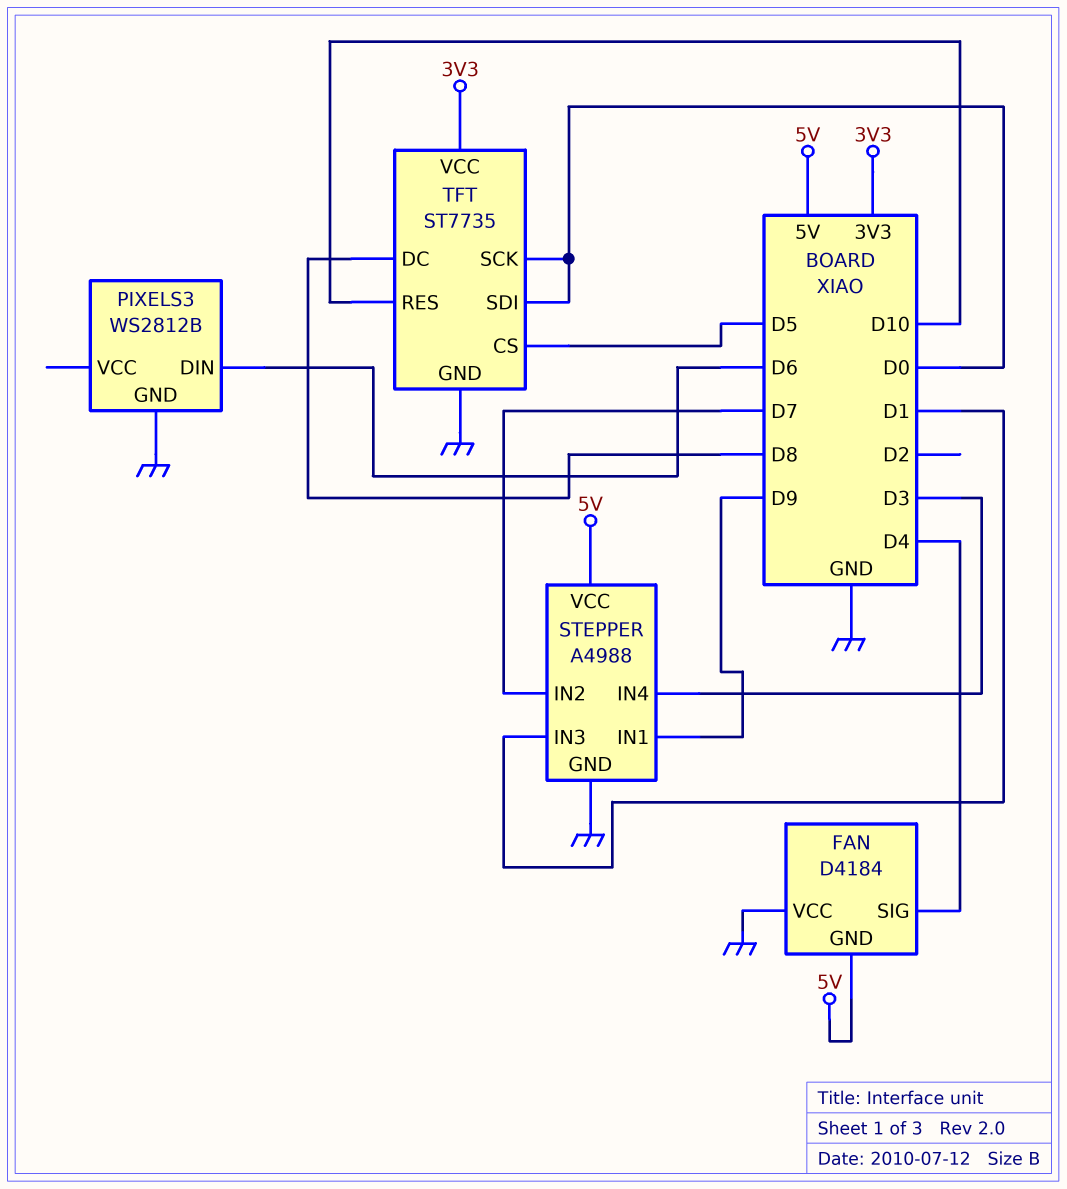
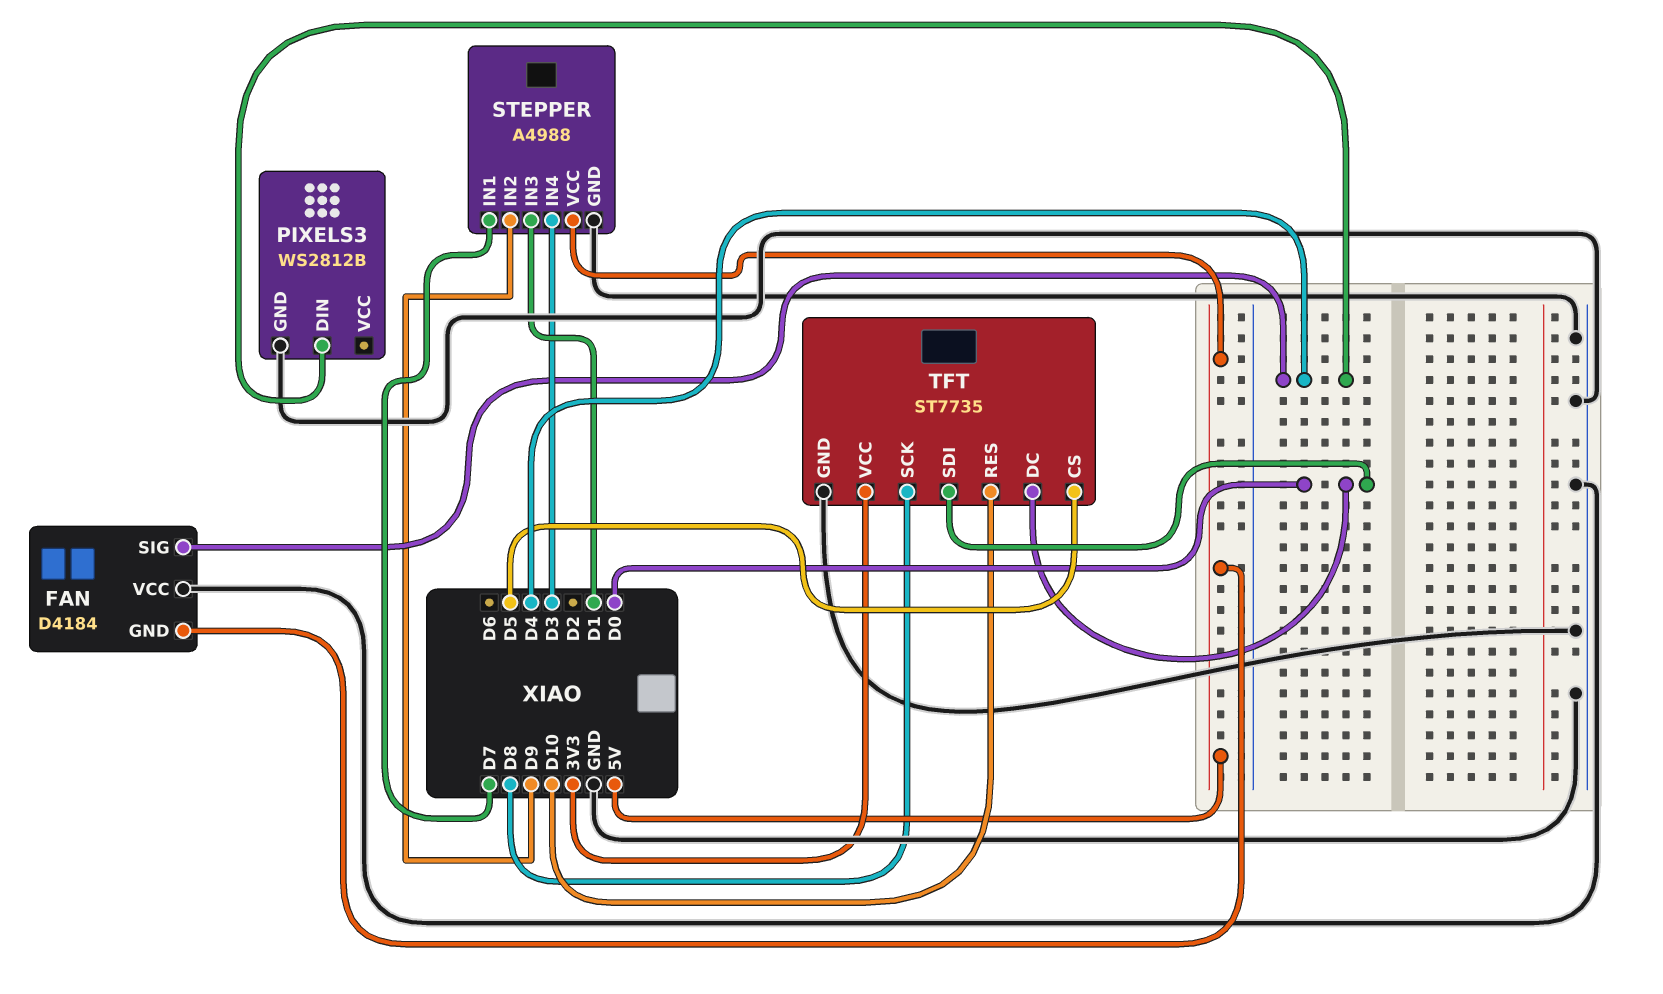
PIXELS3 pin DIN: D6 -> D4
STEPPER pin IN1: D9 -> D7
STEPPER pin IN2: D7 -> D9
TFT pin DC: D8 -> D0
TFT pin SCK: D0 -> D8

